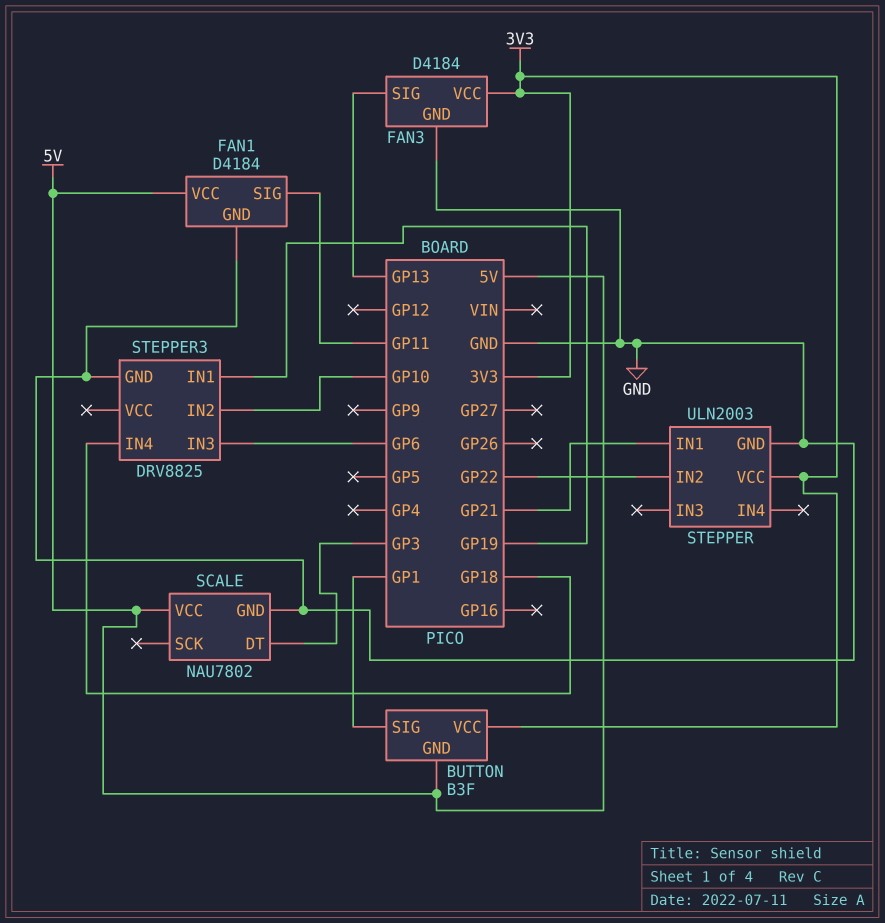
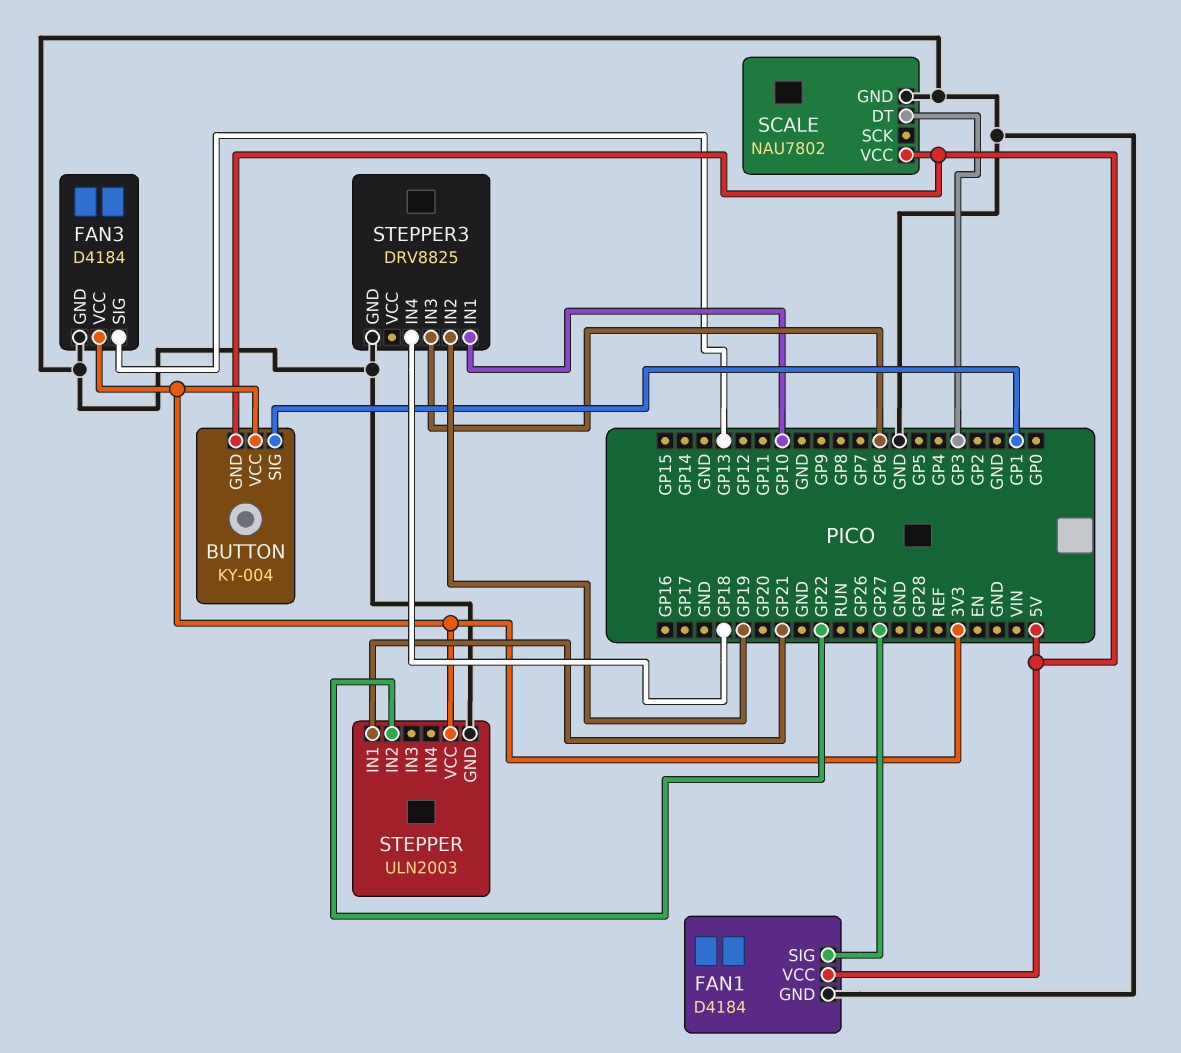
BUTTON: B3F -> KY-004
FAN1 pin SIG: GP11 -> GP27
STEPPER3 pin IN1: GP19 -> GP10
STEPPER3 pin IN2: GP10 -> GP19

